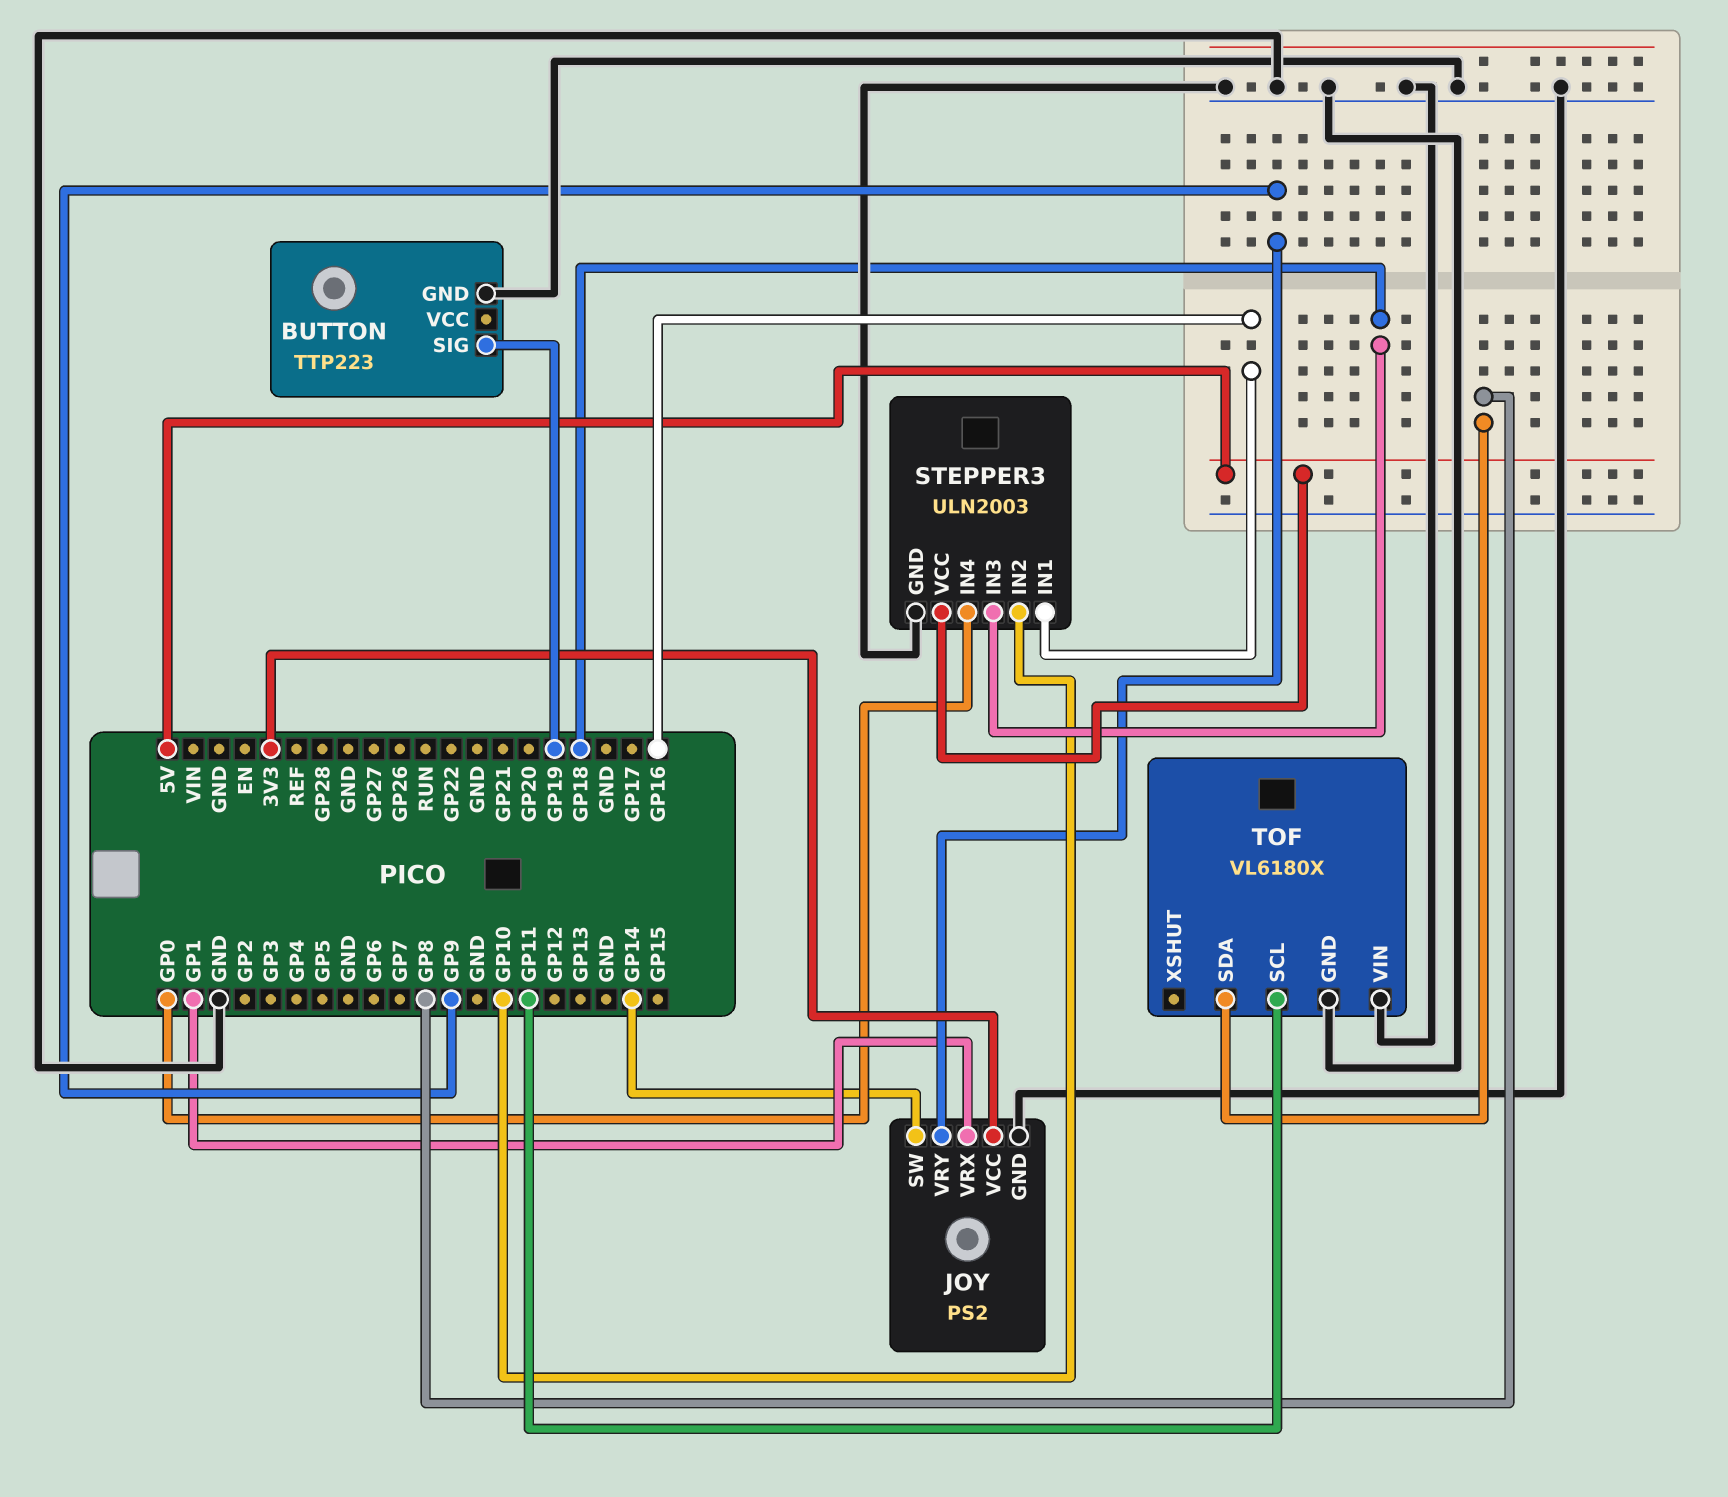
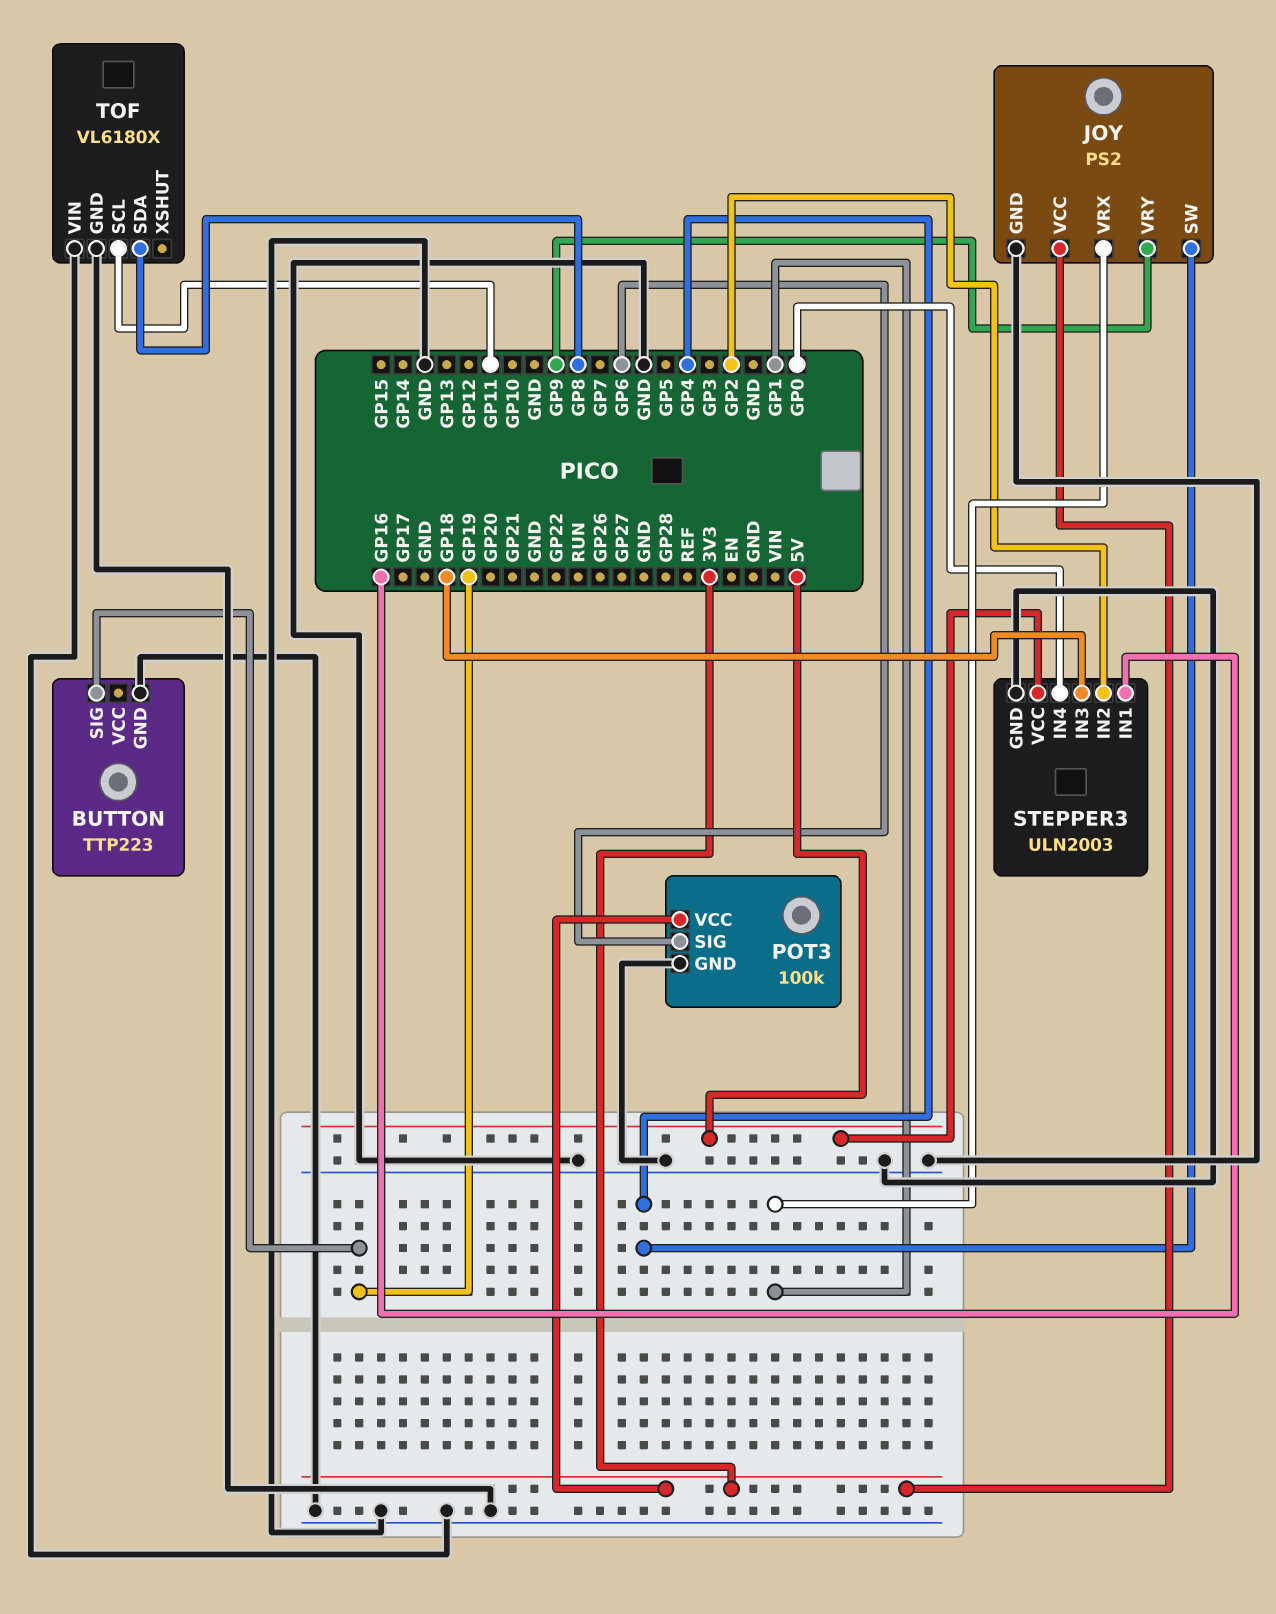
JOY pin SW: GP14 -> GP4
POT3: none -> 100k
POT3 pin GND: none -> GND
POT3 pin SIG: none -> GP6
POT3 pin VCC: none -> 3V3
STEPPER3 pin IN2: GP10 -> GP2

